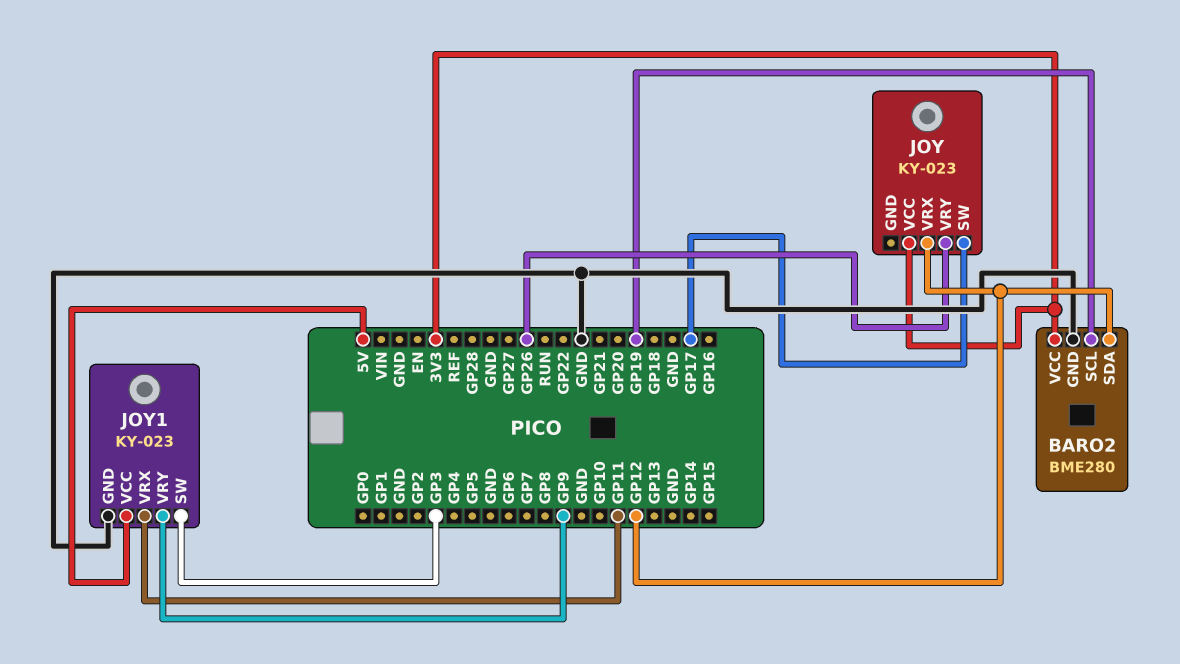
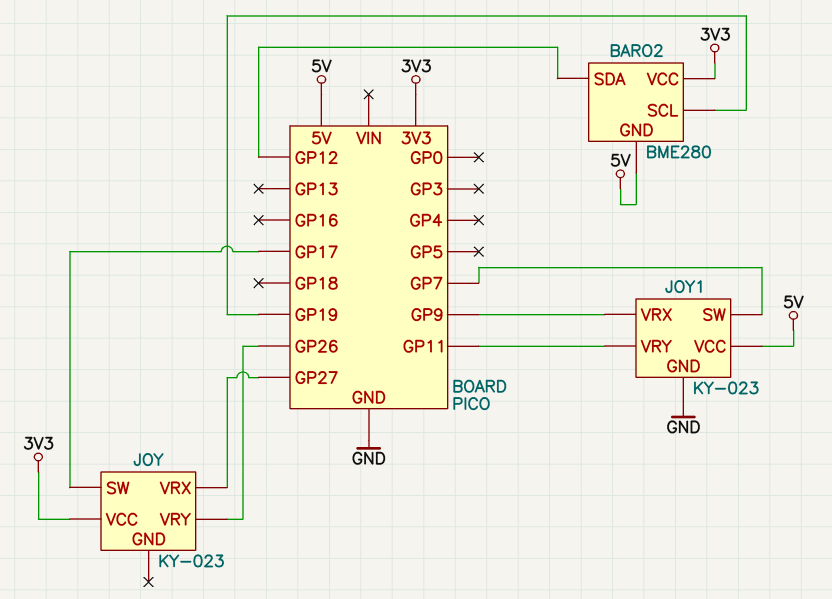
BARO2 pin GND: GND -> 5V
JOY pin VRX: GP12 -> GP27
JOY1 pin SW: GP3 -> GP7
JOY1 pin VRX: GP11 -> GP9
JOY1 pin VRY: GP9 -> GP11

